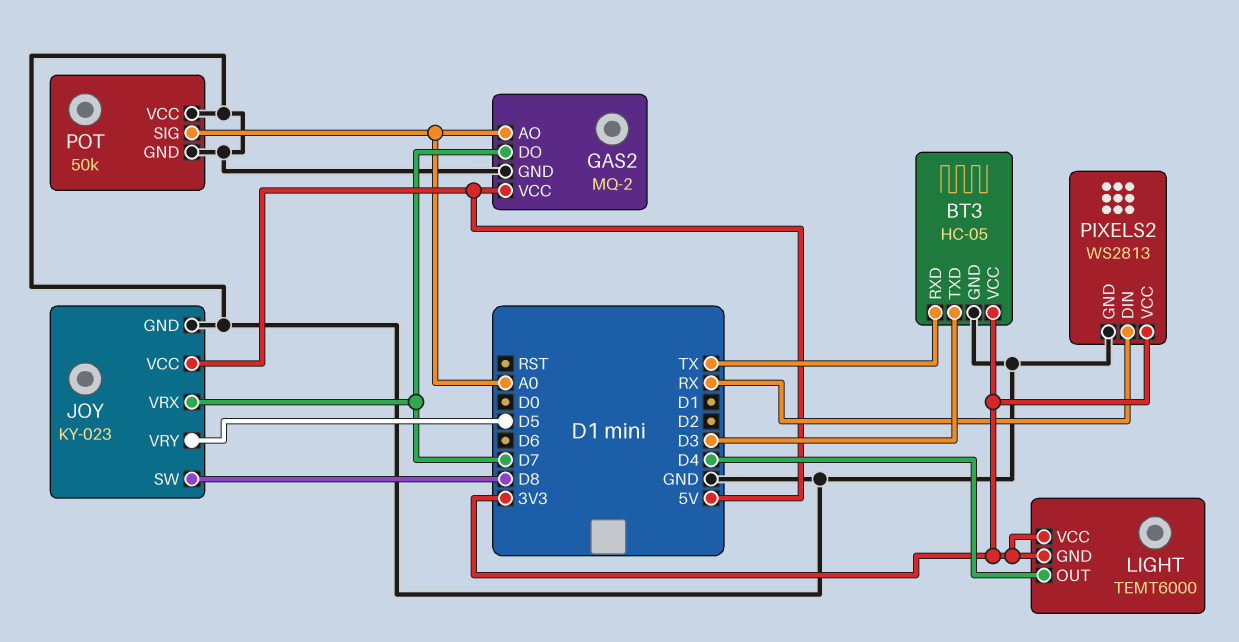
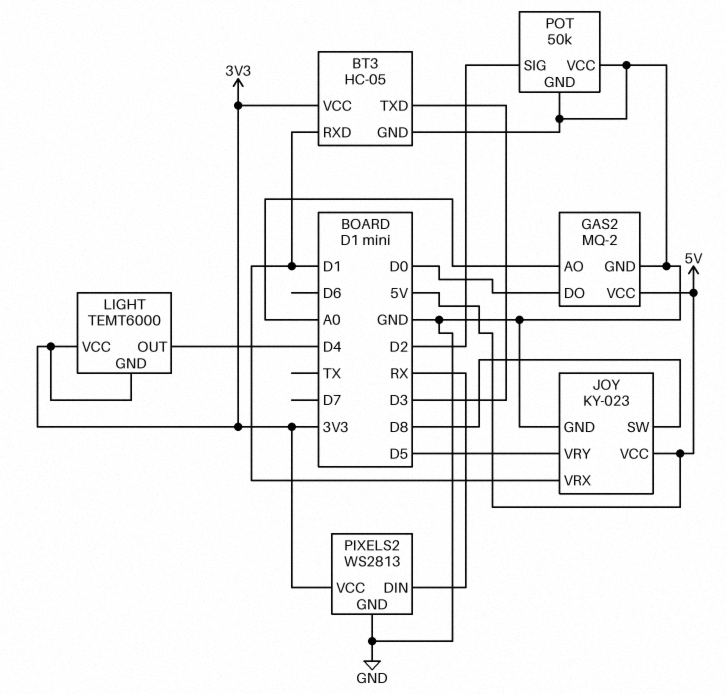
BT3 pin RXD: TX -> D1
GAS2 pin DO: D7 -> D0
JOY pin VRX: D7 -> D1
POT pin SIG: A0 -> D2

